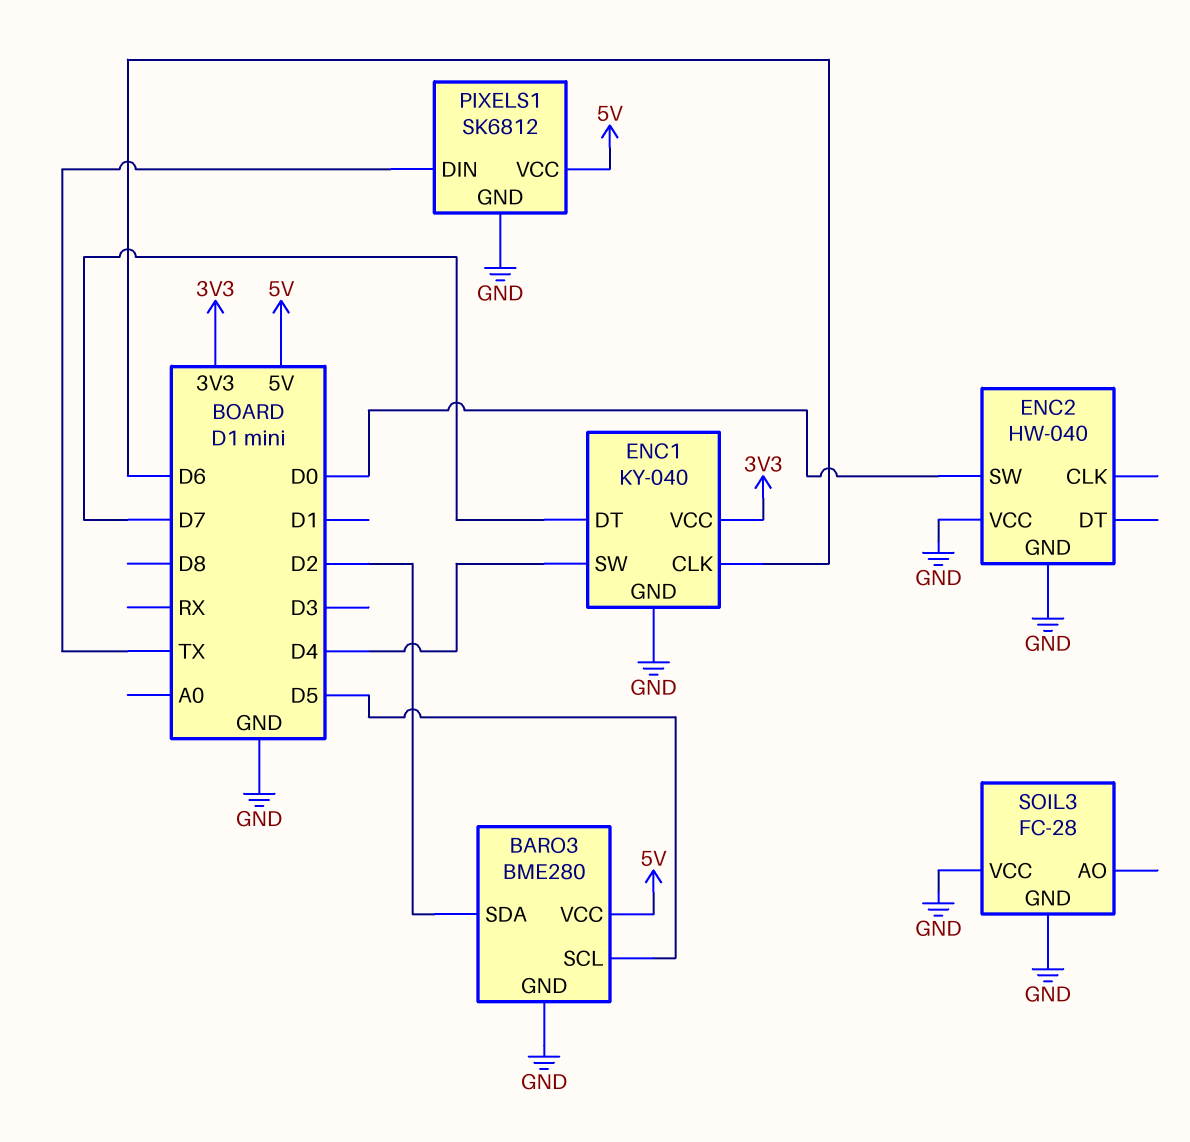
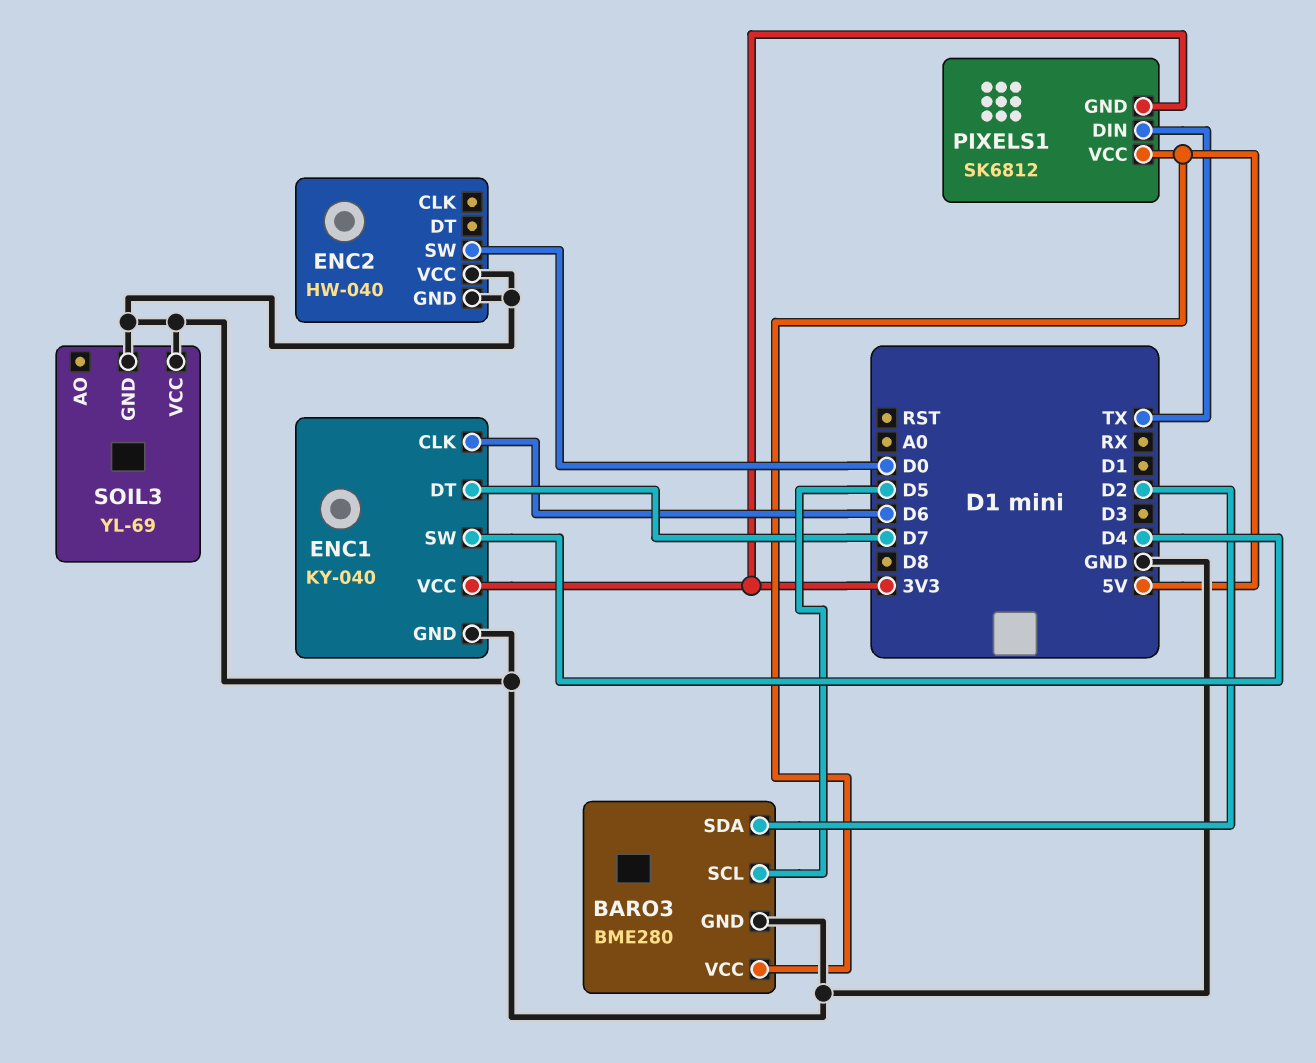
PIXELS1 pin GND: GND -> 3V3
SOIL3: FC-28 -> YL-69

